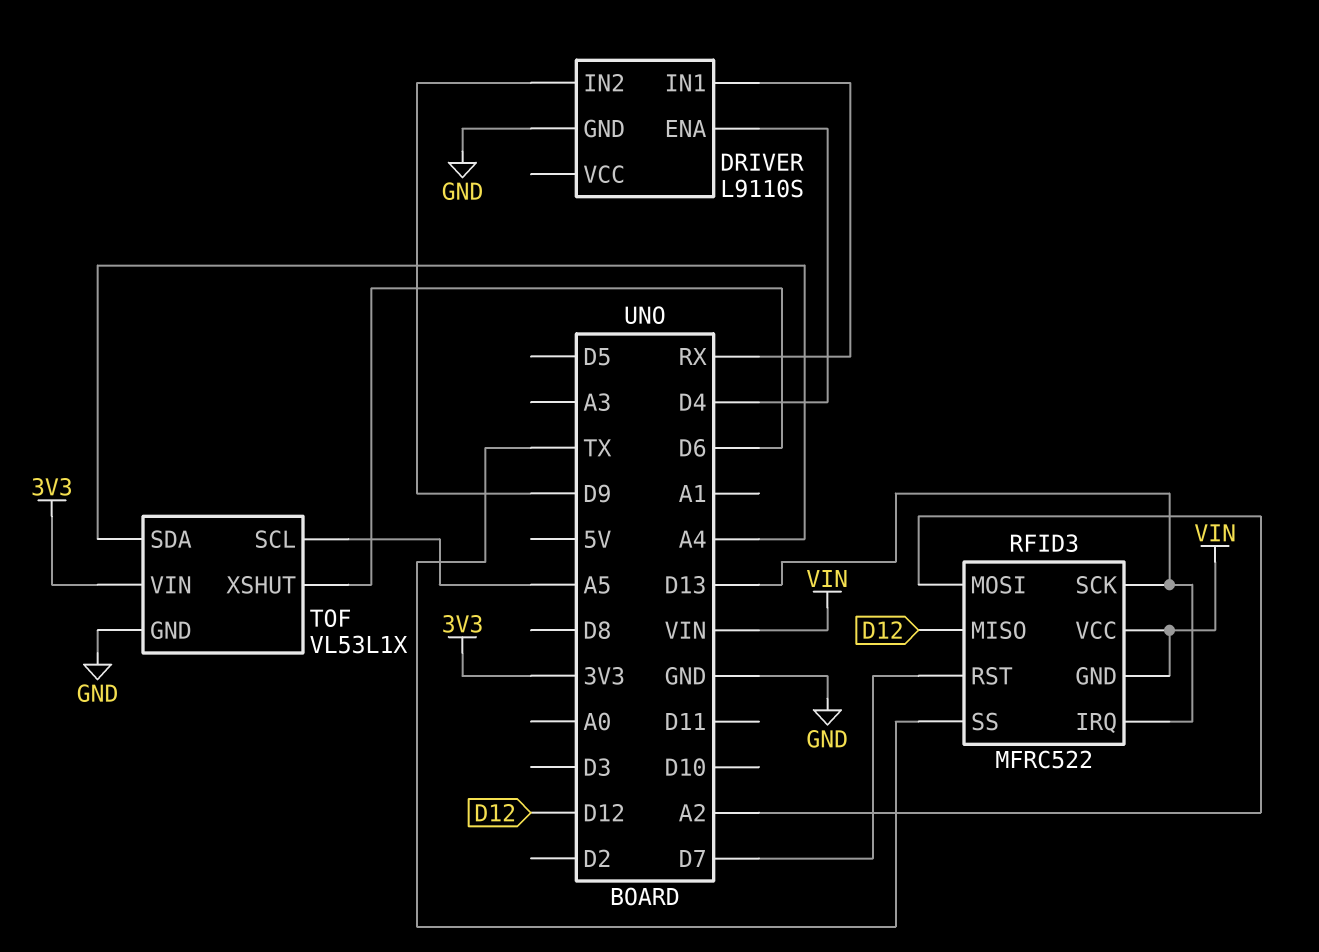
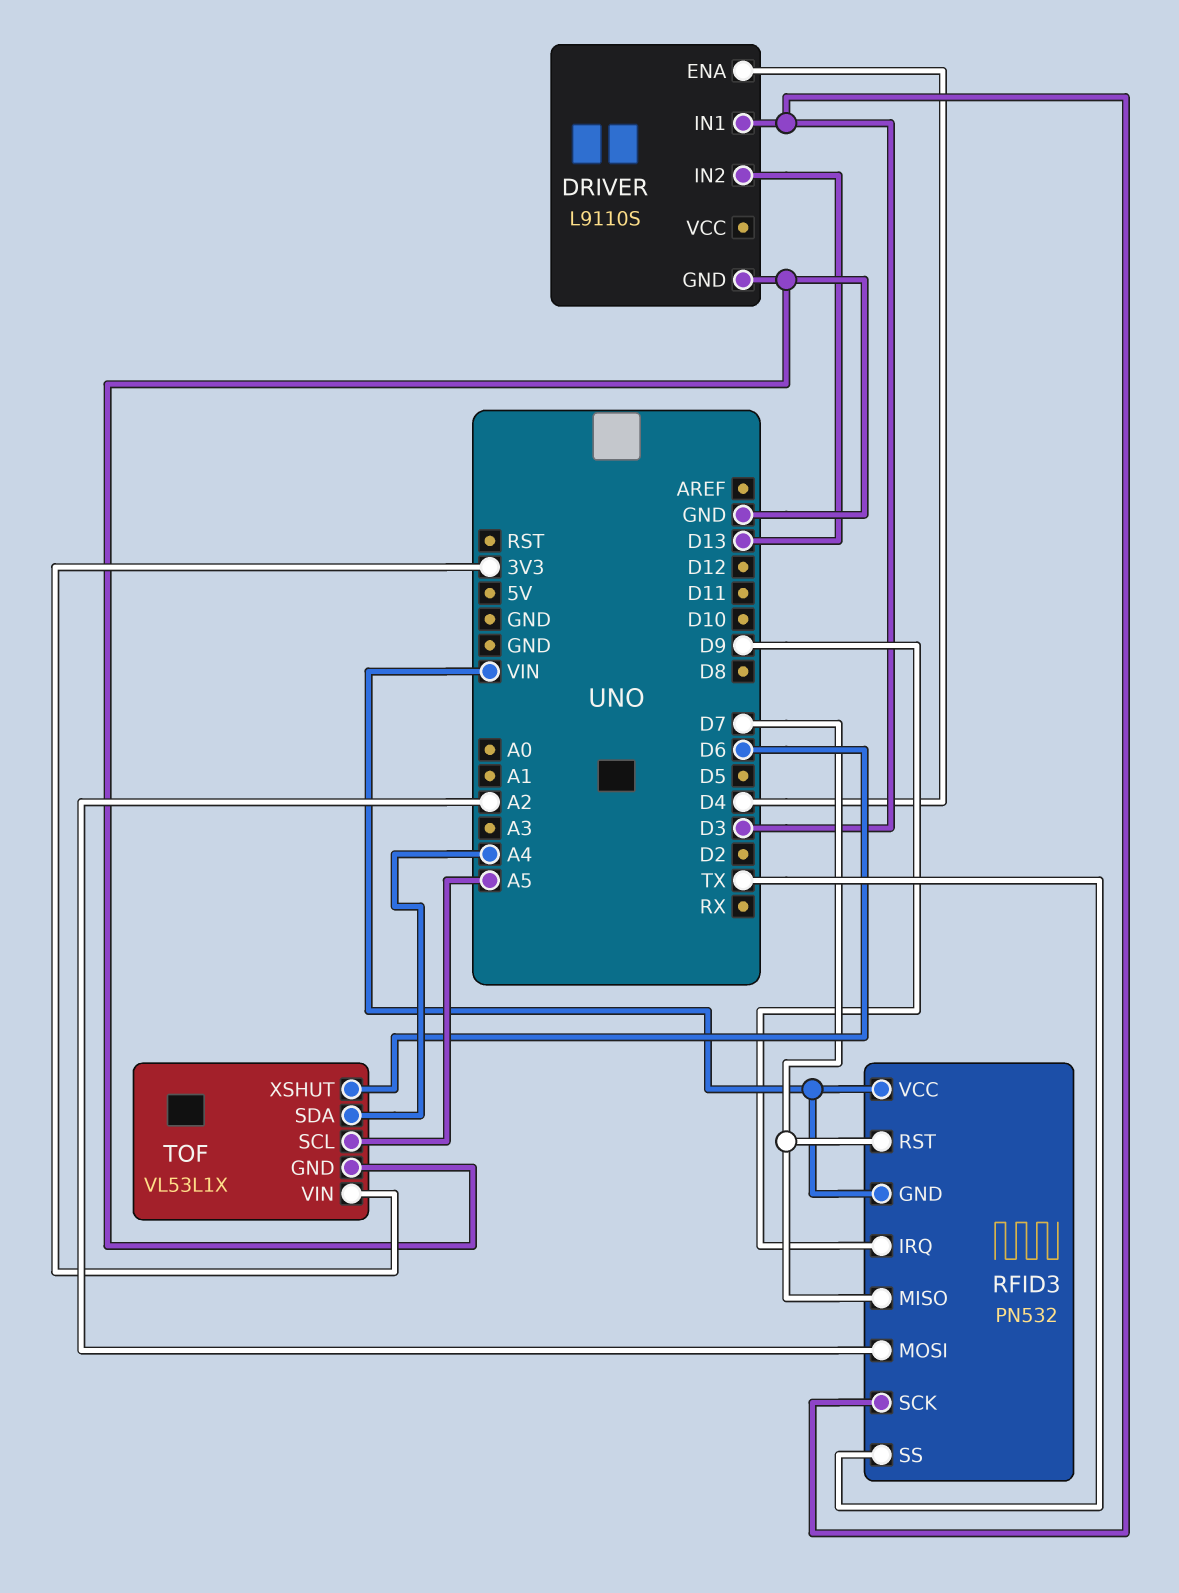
DRIVER pin IN1: RX -> D3
DRIVER pin IN2: D9 -> D13
RFID3: MFRC522 -> PN532
RFID3 pin IRQ: D13 -> D9
RFID3 pin MISO: D12 -> D7
RFID3 pin SCK: D13 -> D3

